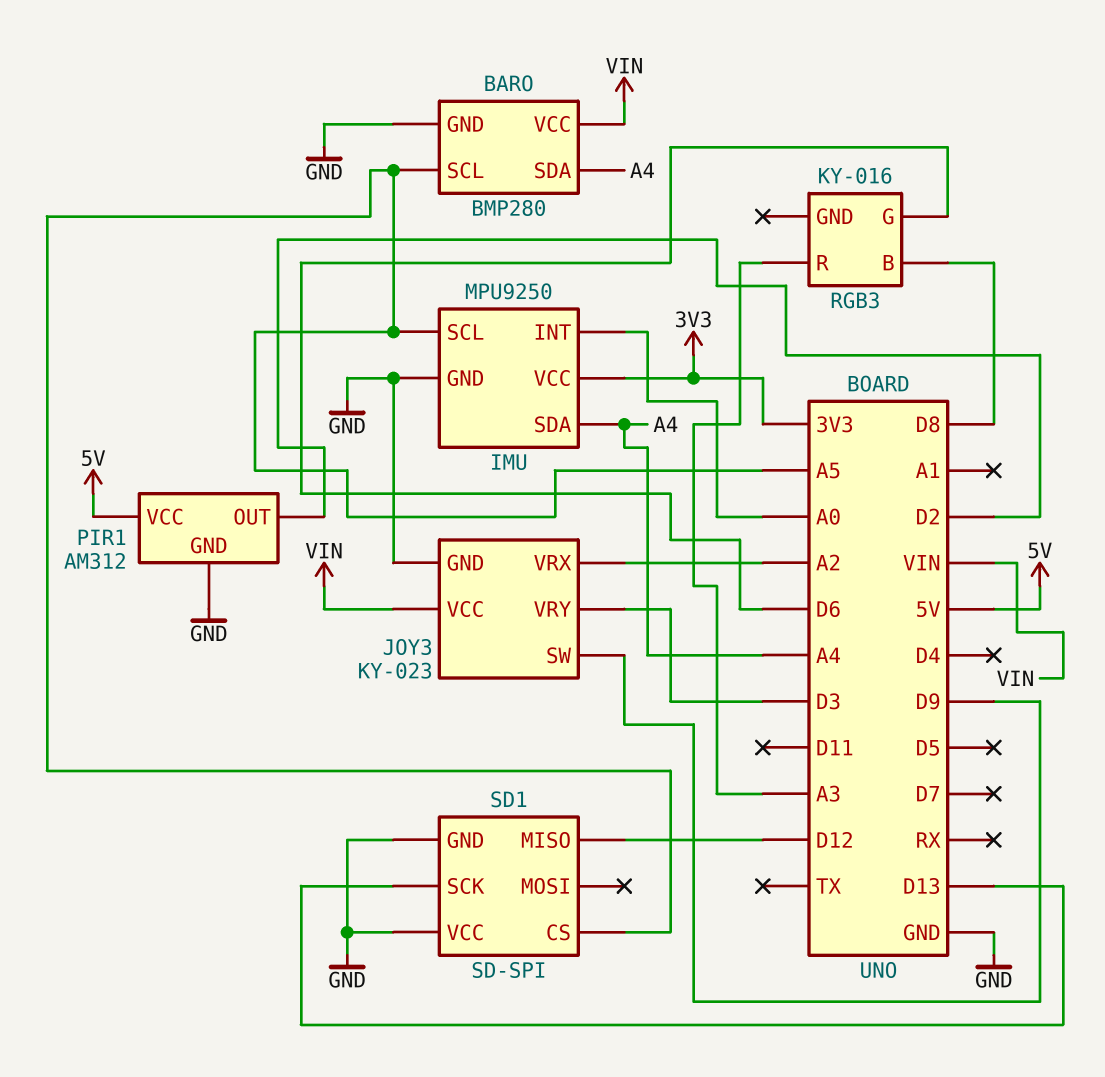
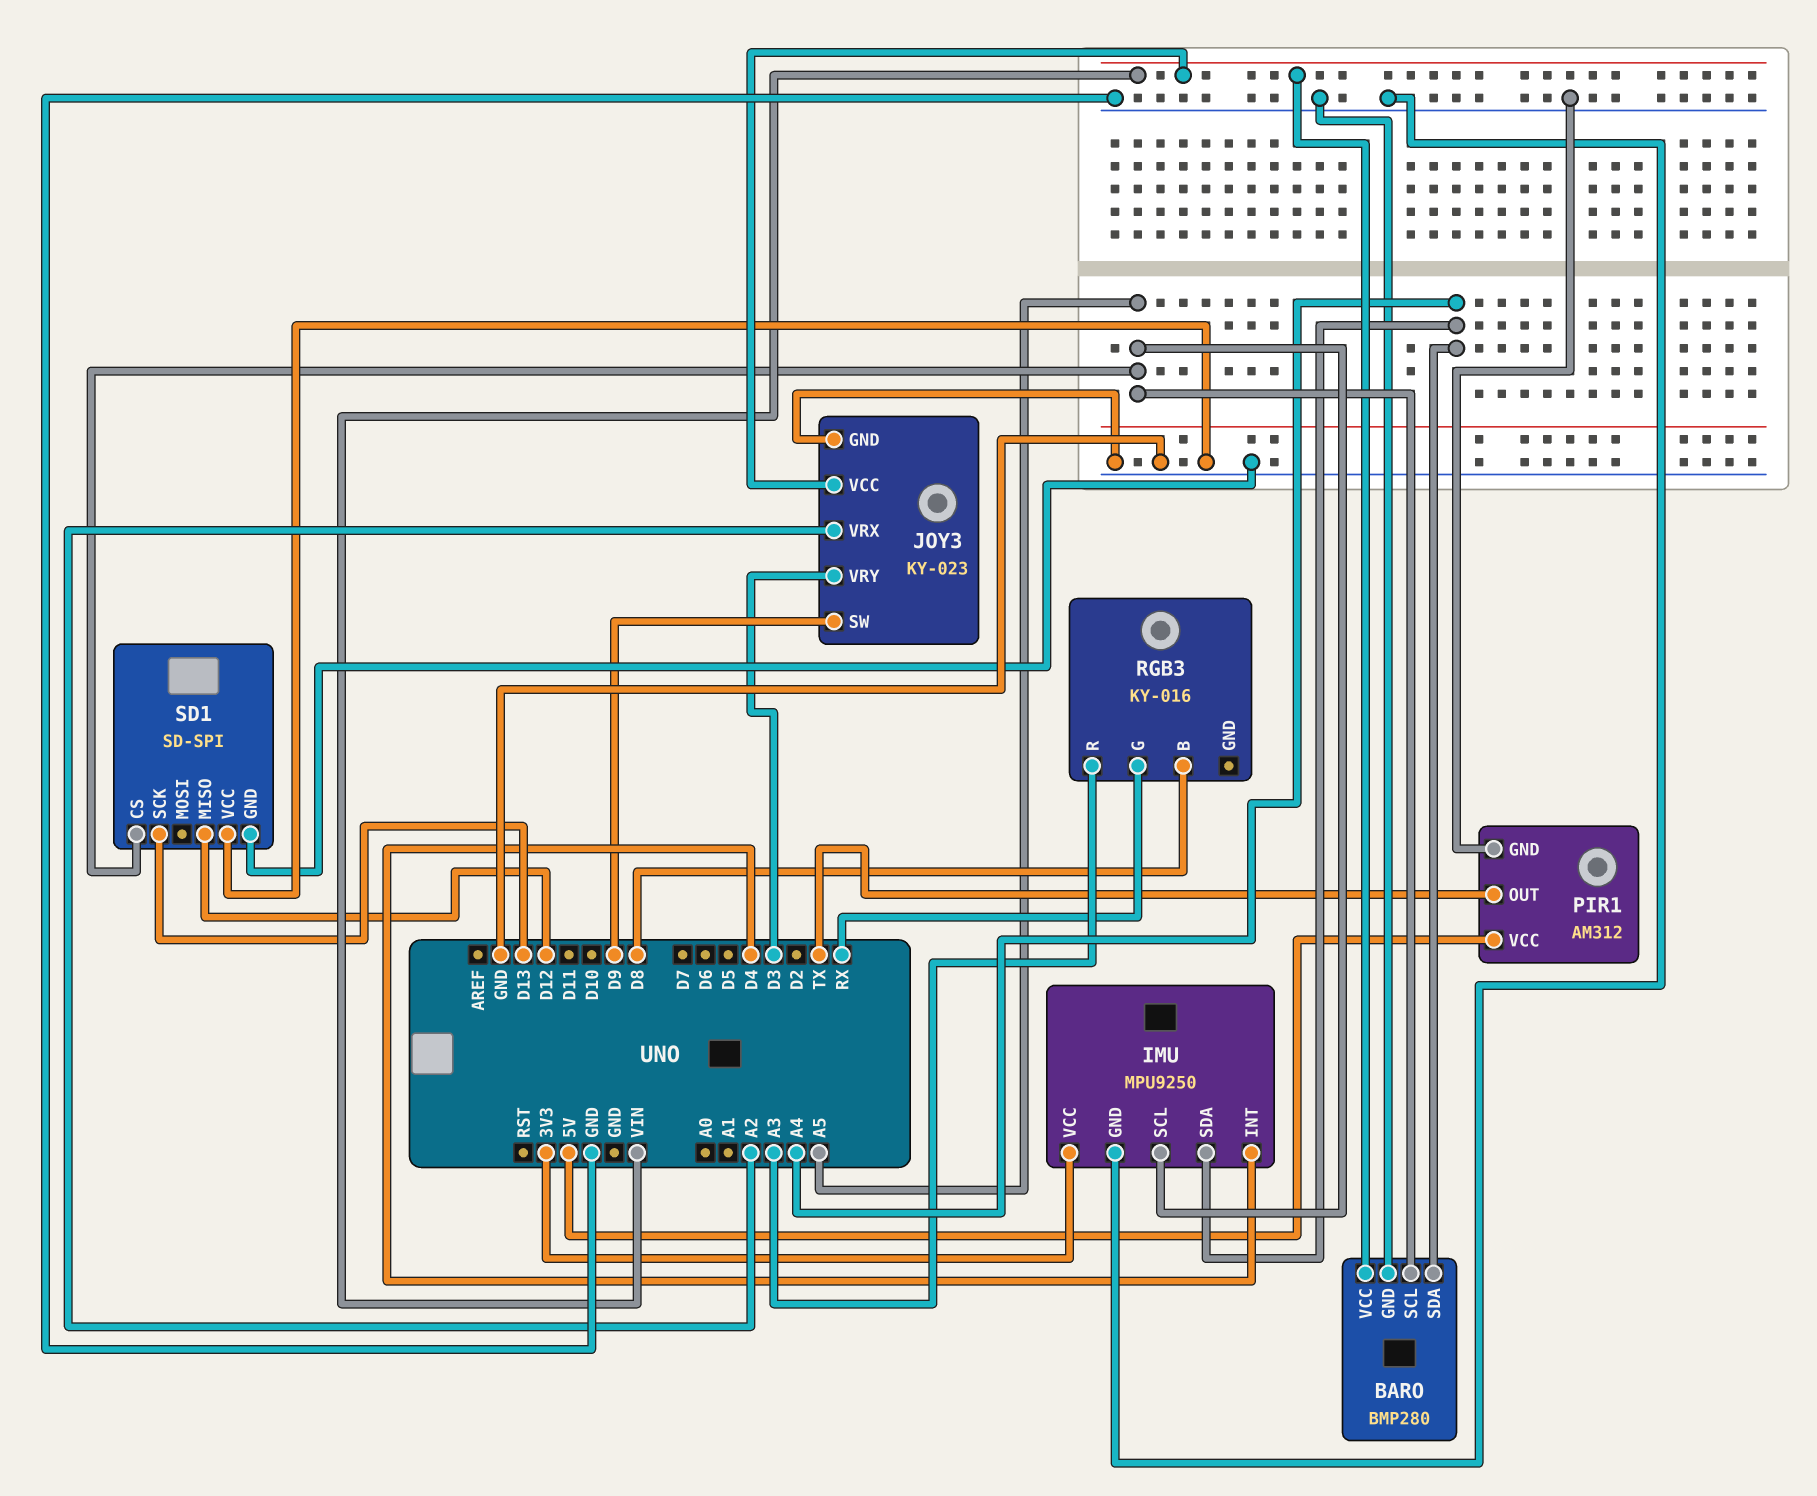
IMU pin INT: A0 -> D4
PIR1 pin OUT: D2 -> TX
RGB3 pin G: D6 -> RX

